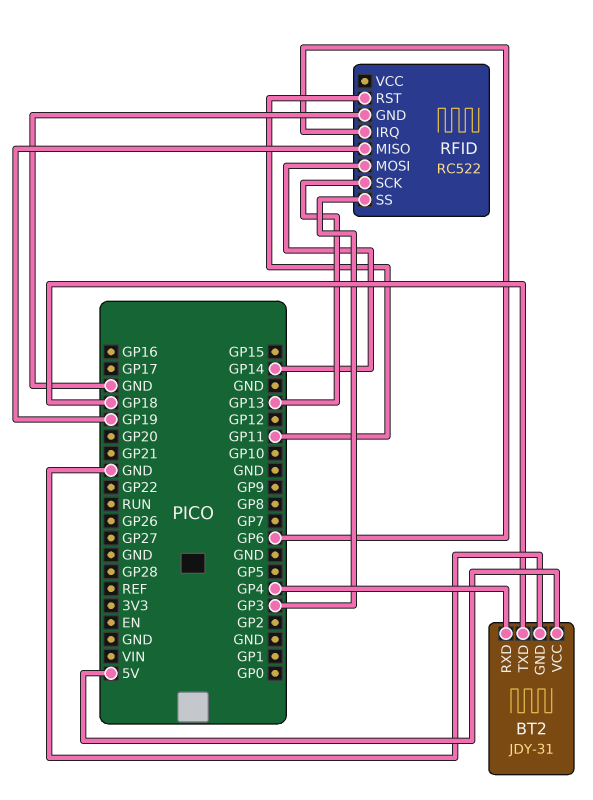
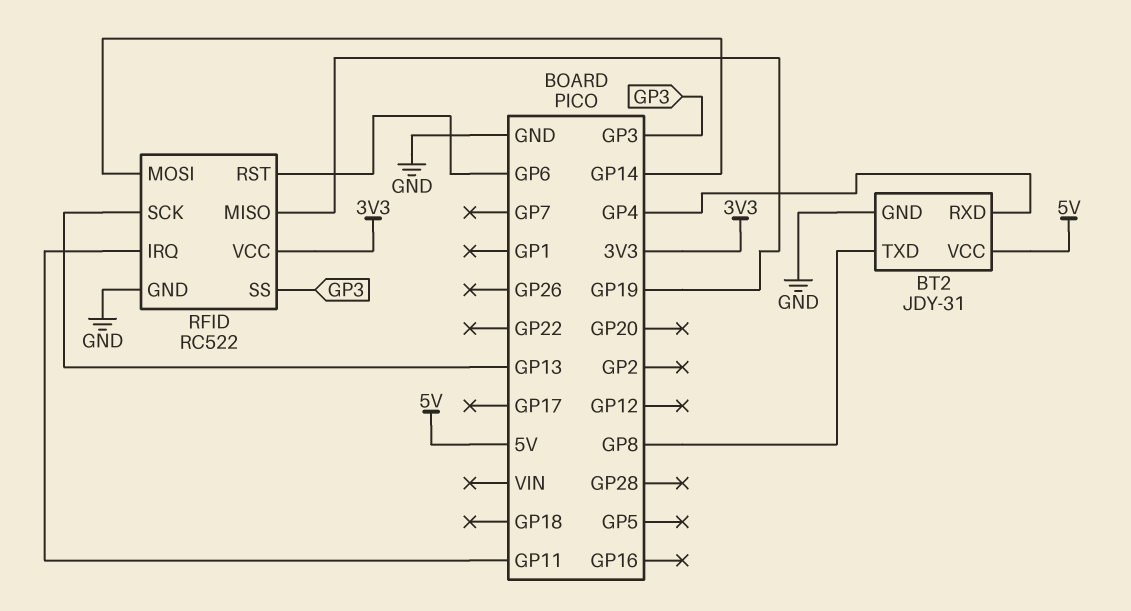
BT2 pin TXD: GP18 -> GP8
RFID pin IRQ: GP6 -> GP11
RFID pin RST: GP11 -> GP6
RFID pin VCC: none -> 3V3

